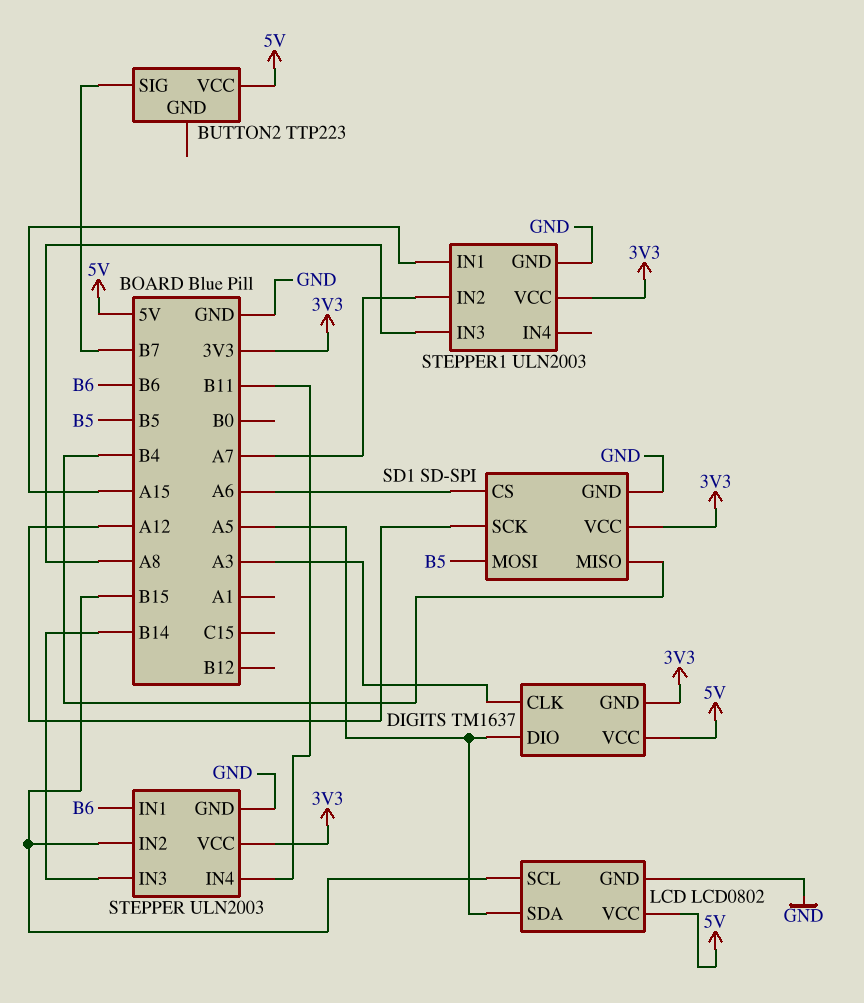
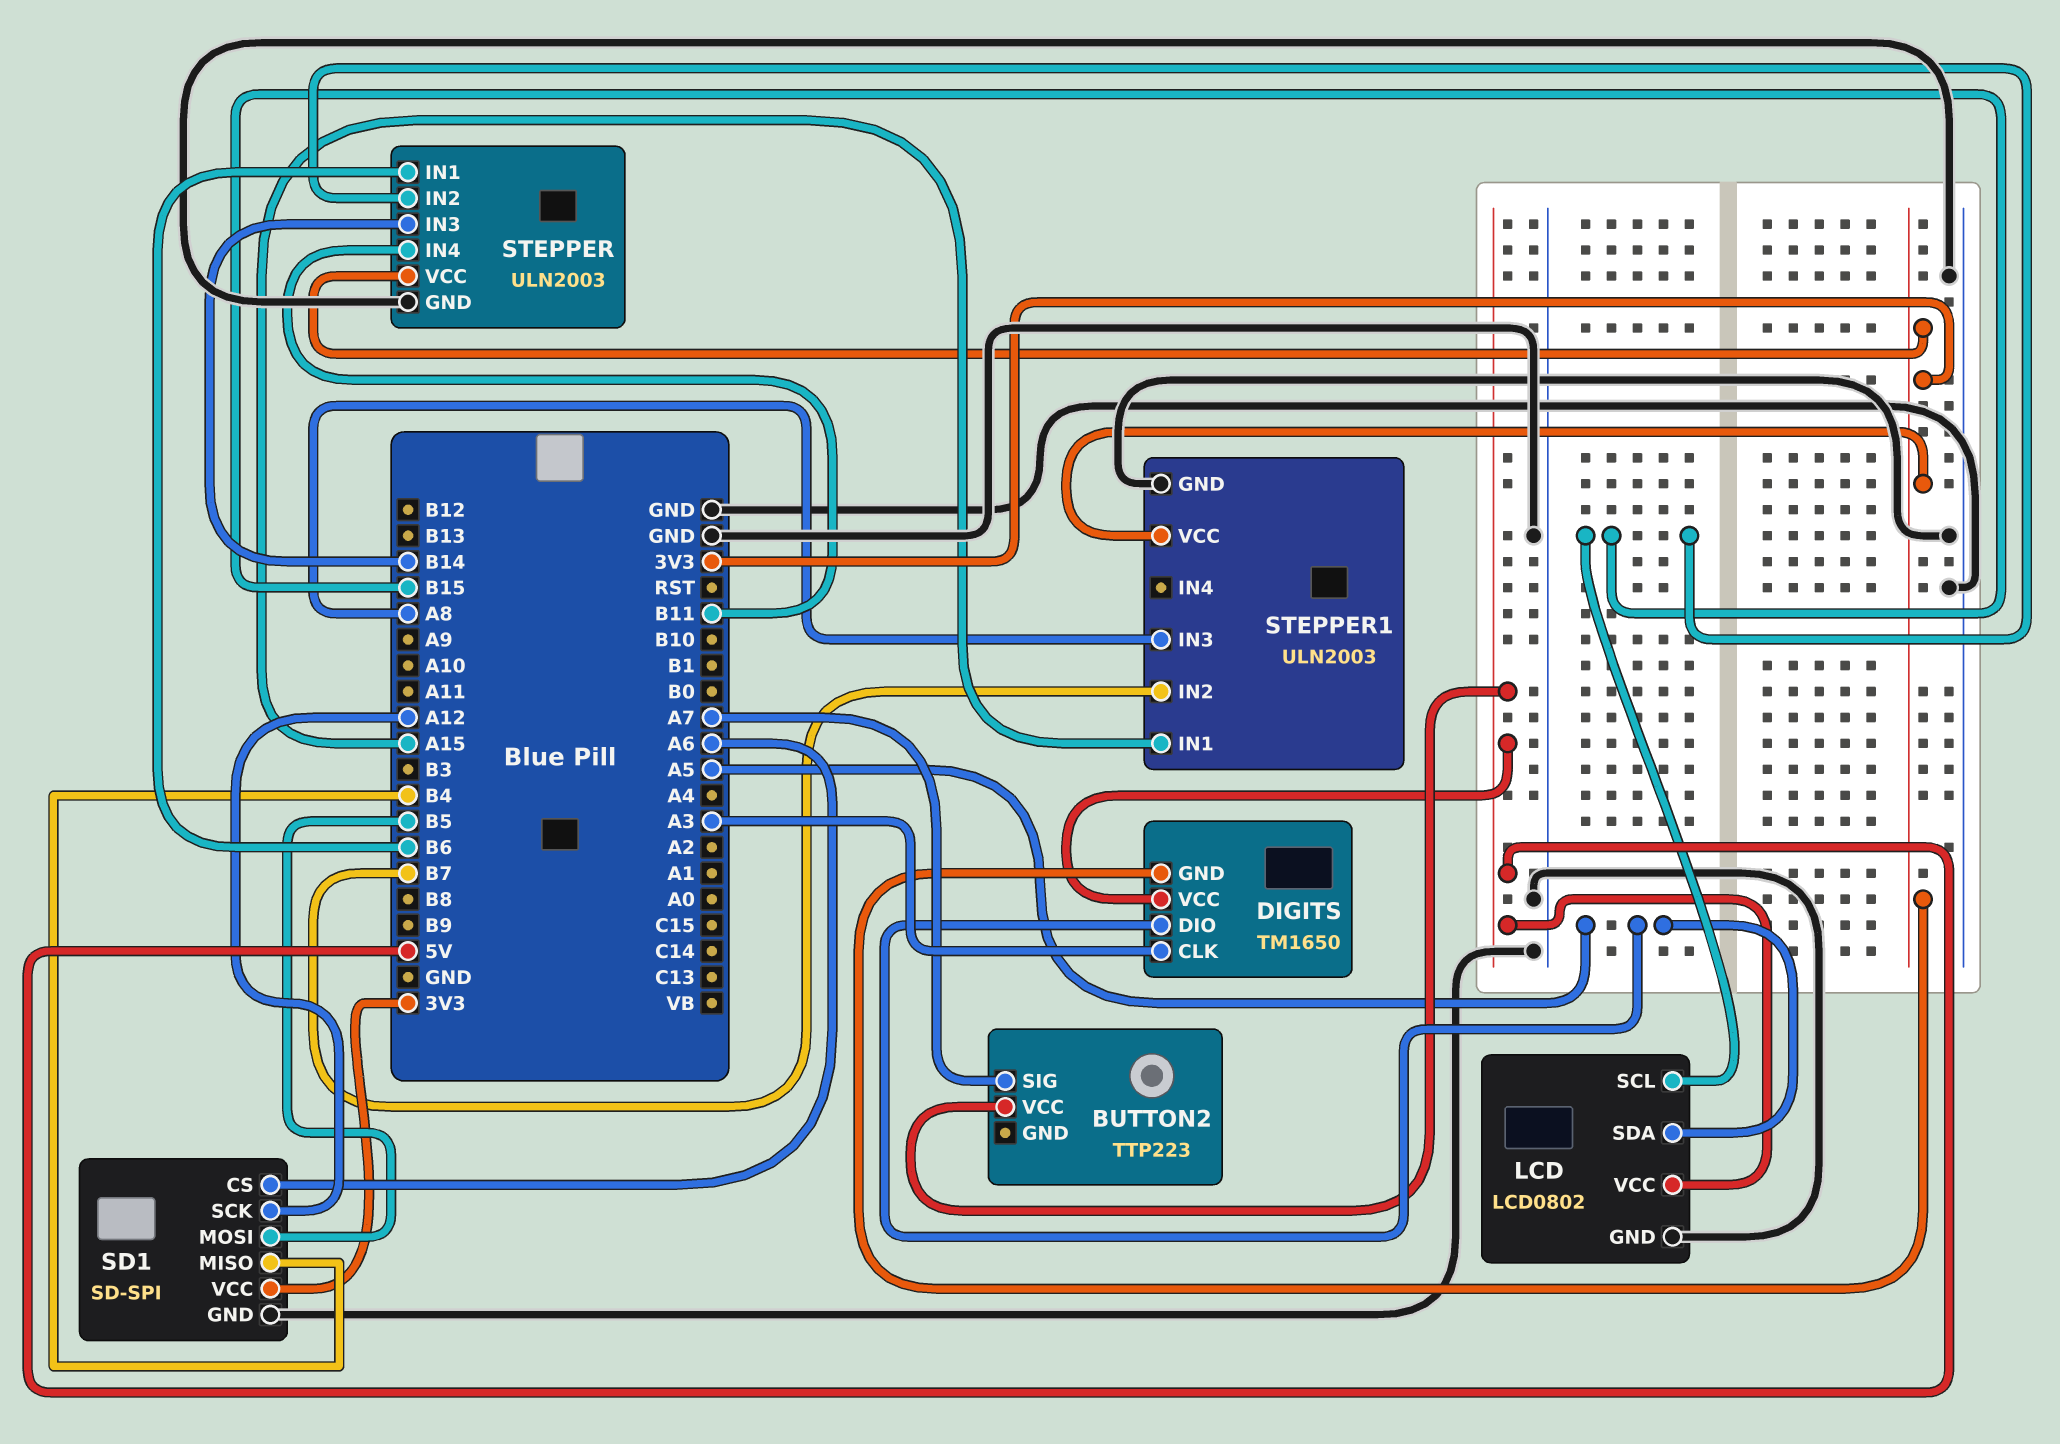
BUTTON2 pin SIG: B7 -> A7
DIGITS: TM1637 -> TM1650
STEPPER1 pin IN2: A7 -> B7

